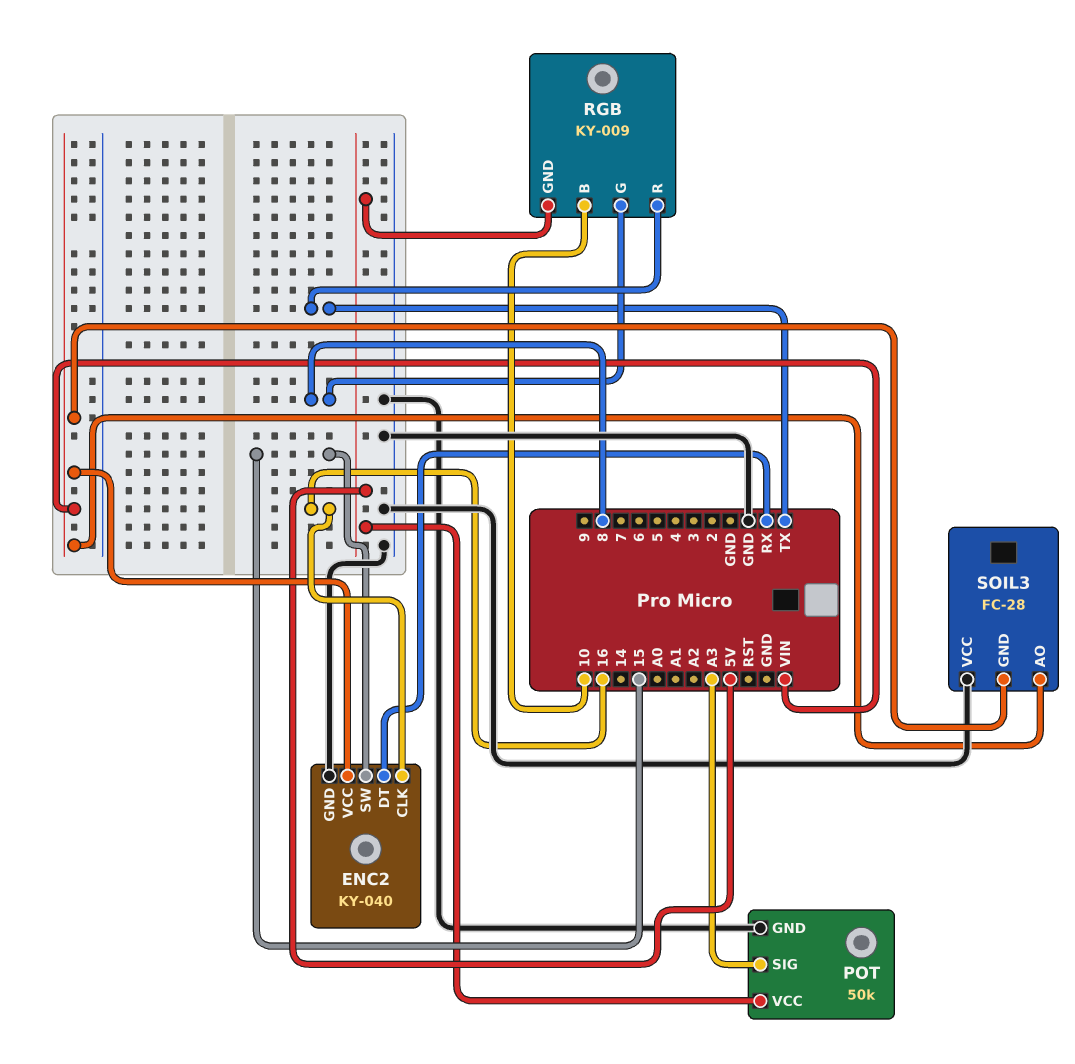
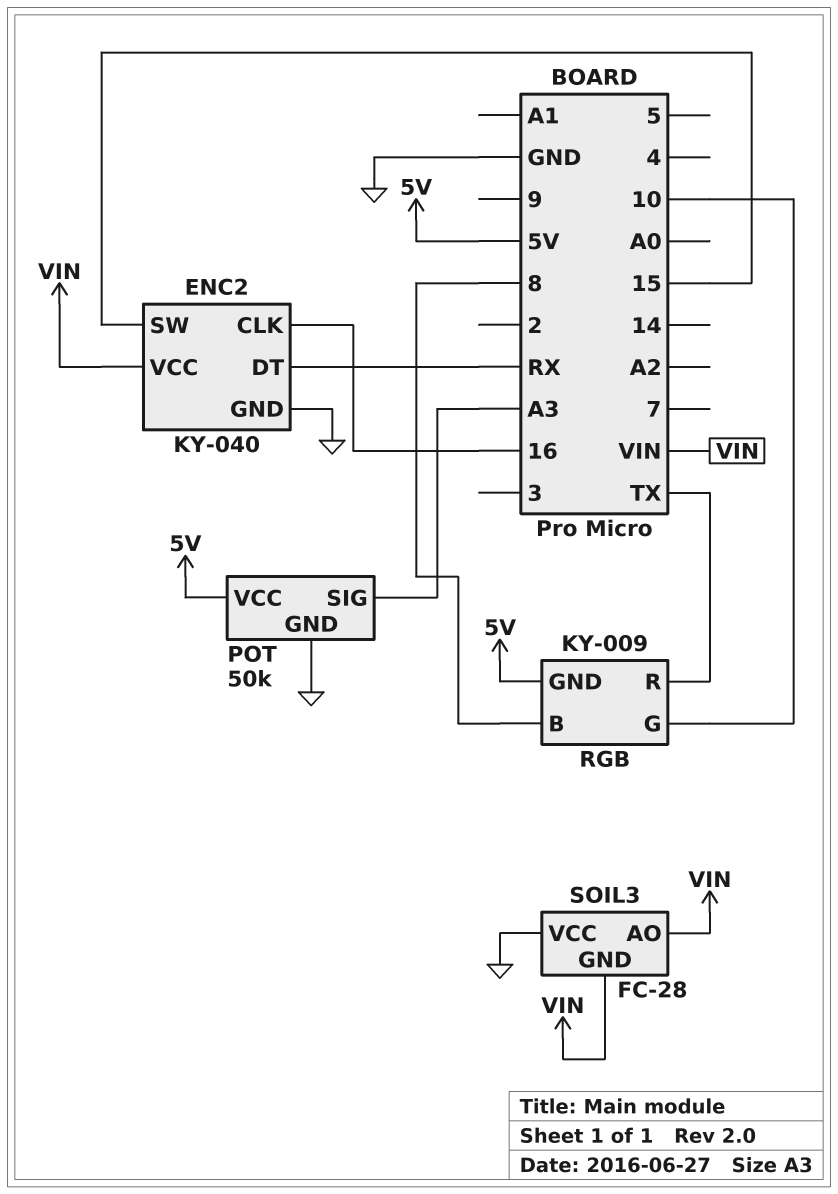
RGB pin B: 10 -> 8
RGB pin G: 8 -> 10

